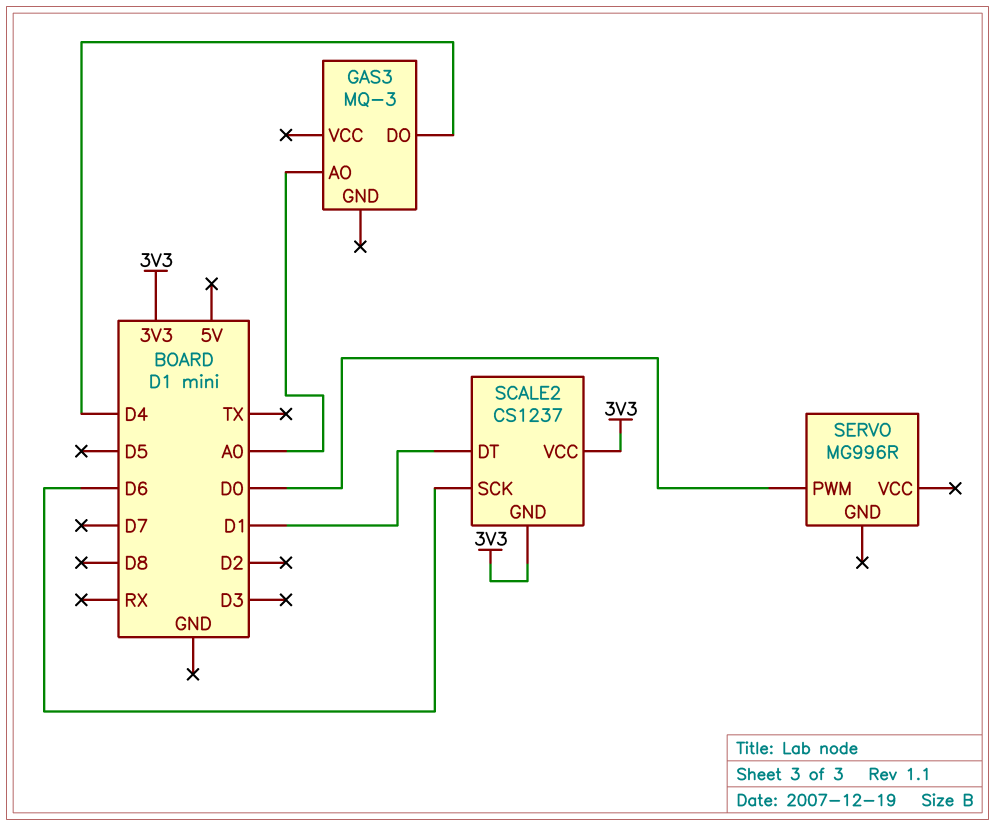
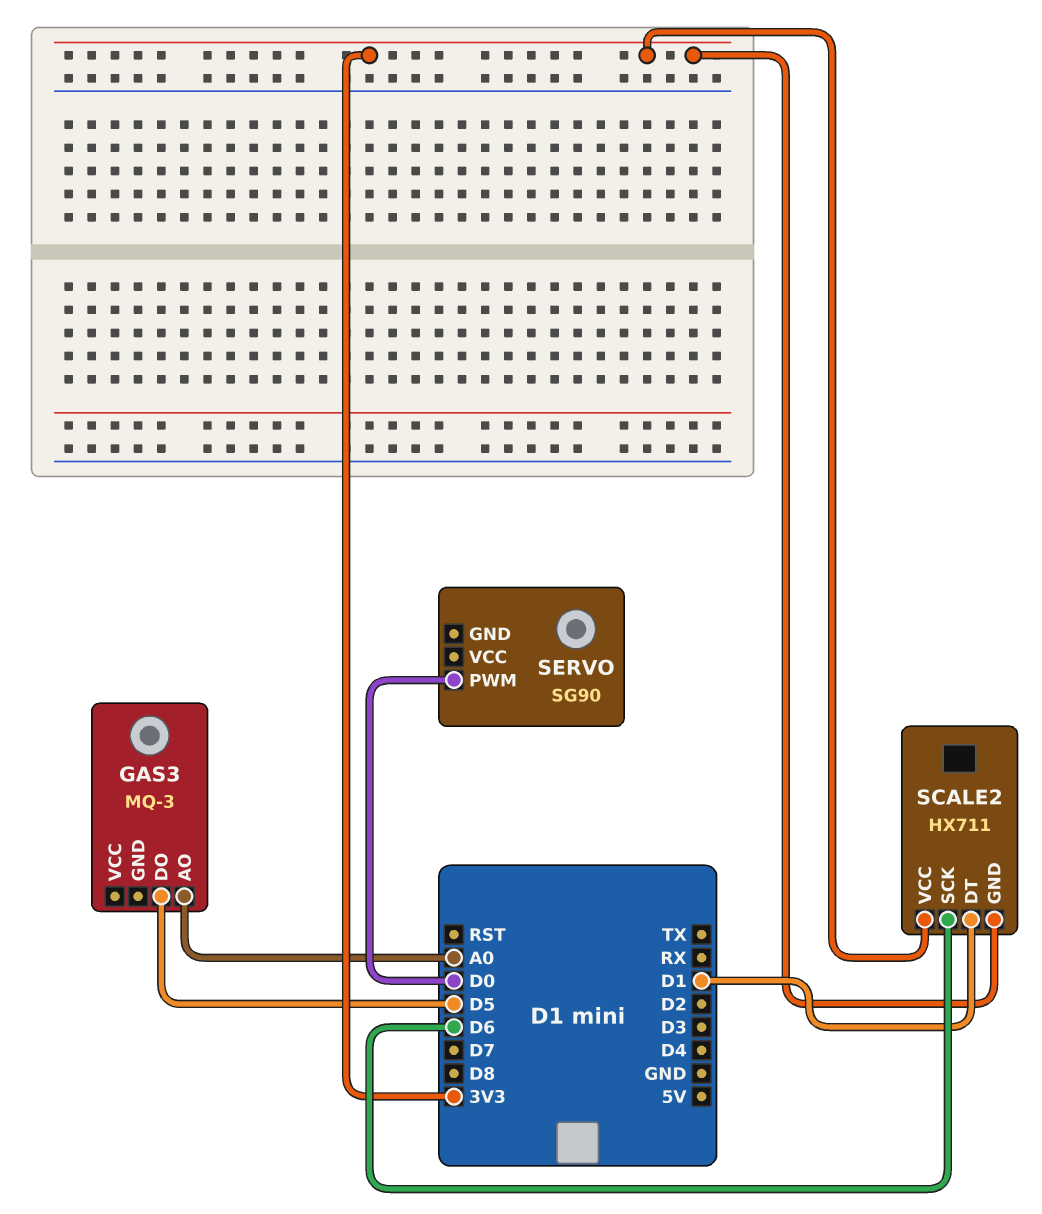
GAS3 pin DO: D4 -> D5
SCALE2: CS1237 -> HX711
SERVO: MG996R -> SG90

